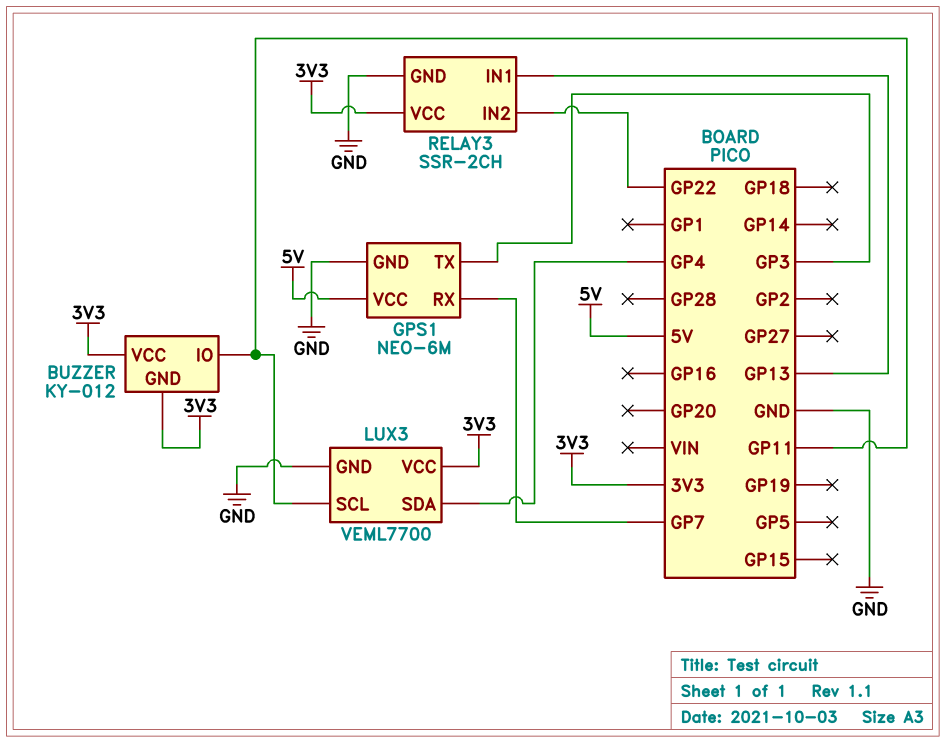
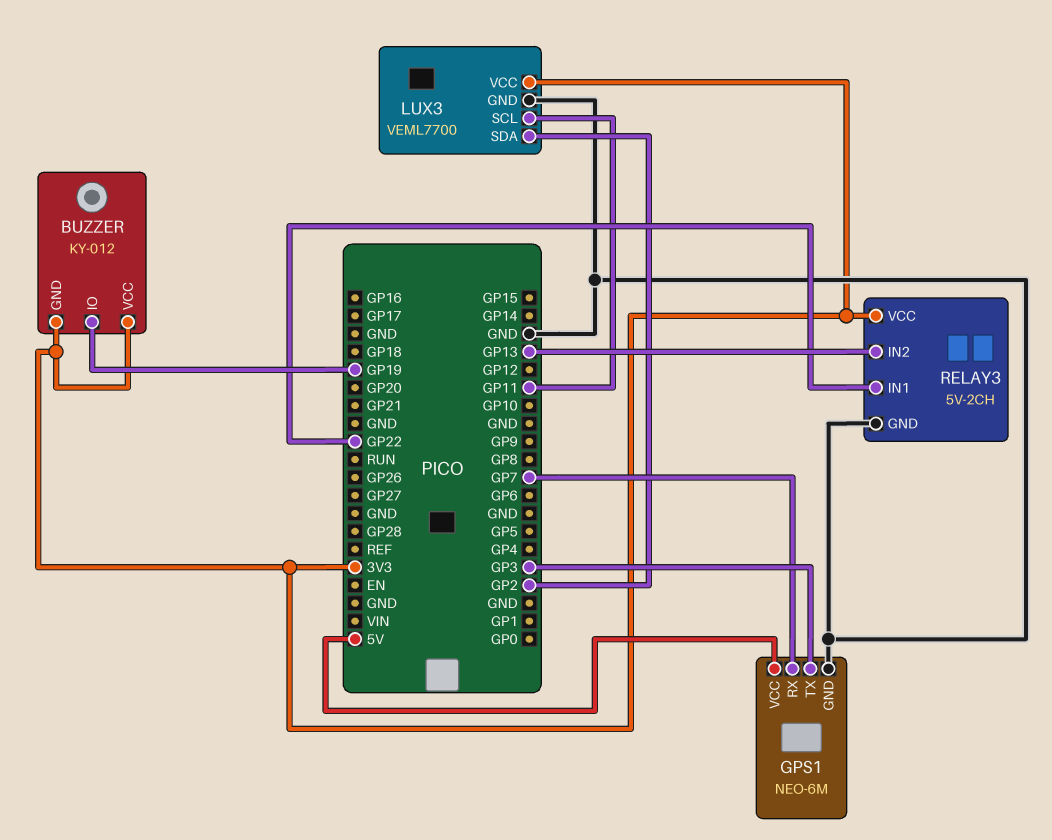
BUZZER pin IO: GP11 -> GP19
LUX3 pin SDA: GP4 -> GP2
RELAY3: SSR-2CH -> 5V-2CH
RELAY3 pin IN1: GP13 -> GP22
RELAY3 pin IN2: GP22 -> GP13

